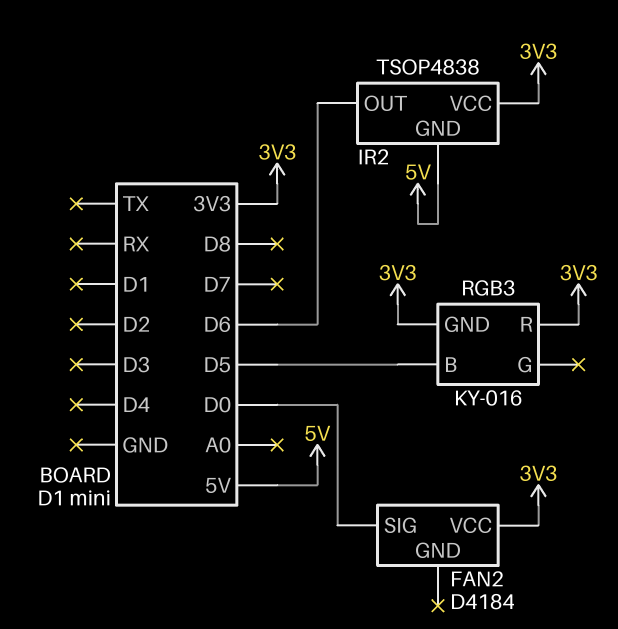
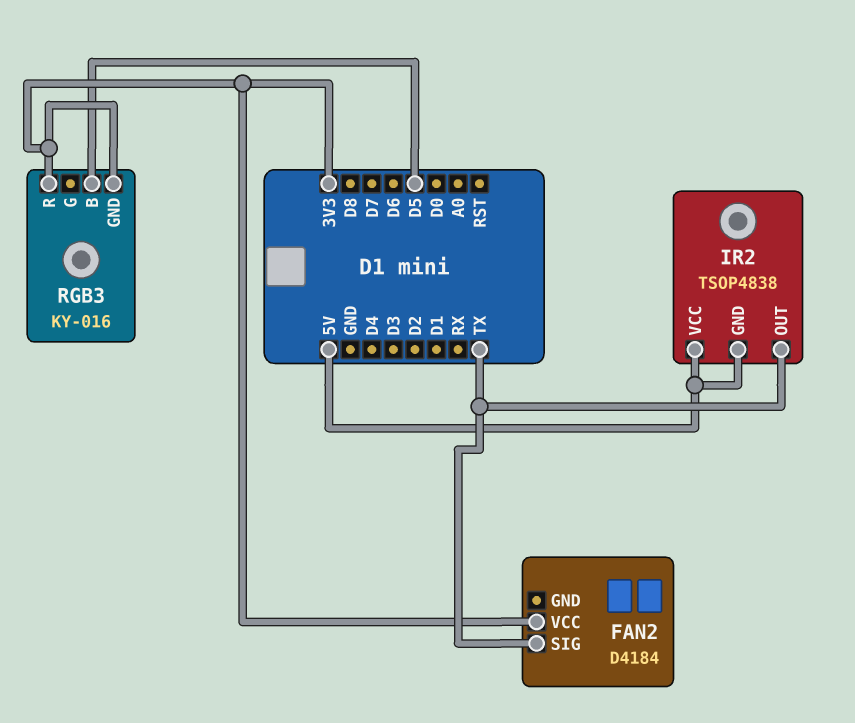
FAN2 pin SIG: D0 -> TX
IR2 pin OUT: D6 -> TX
IR2 pin VCC: 3V3 -> 5V

